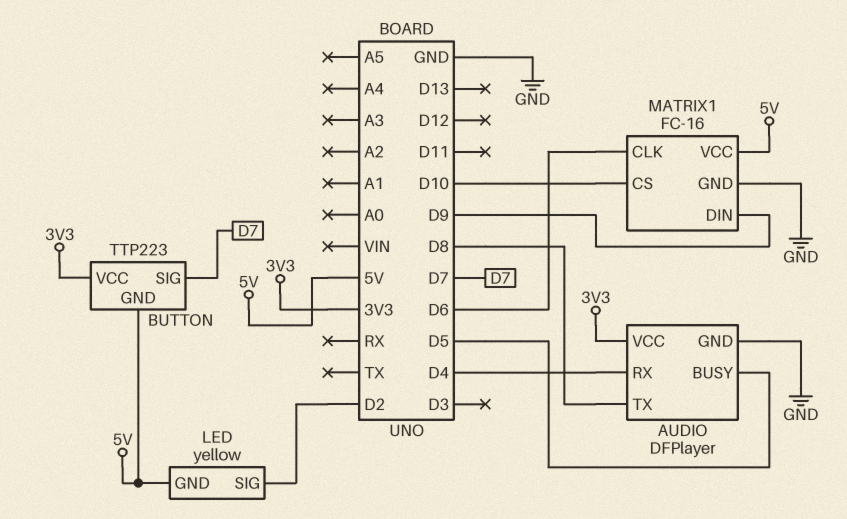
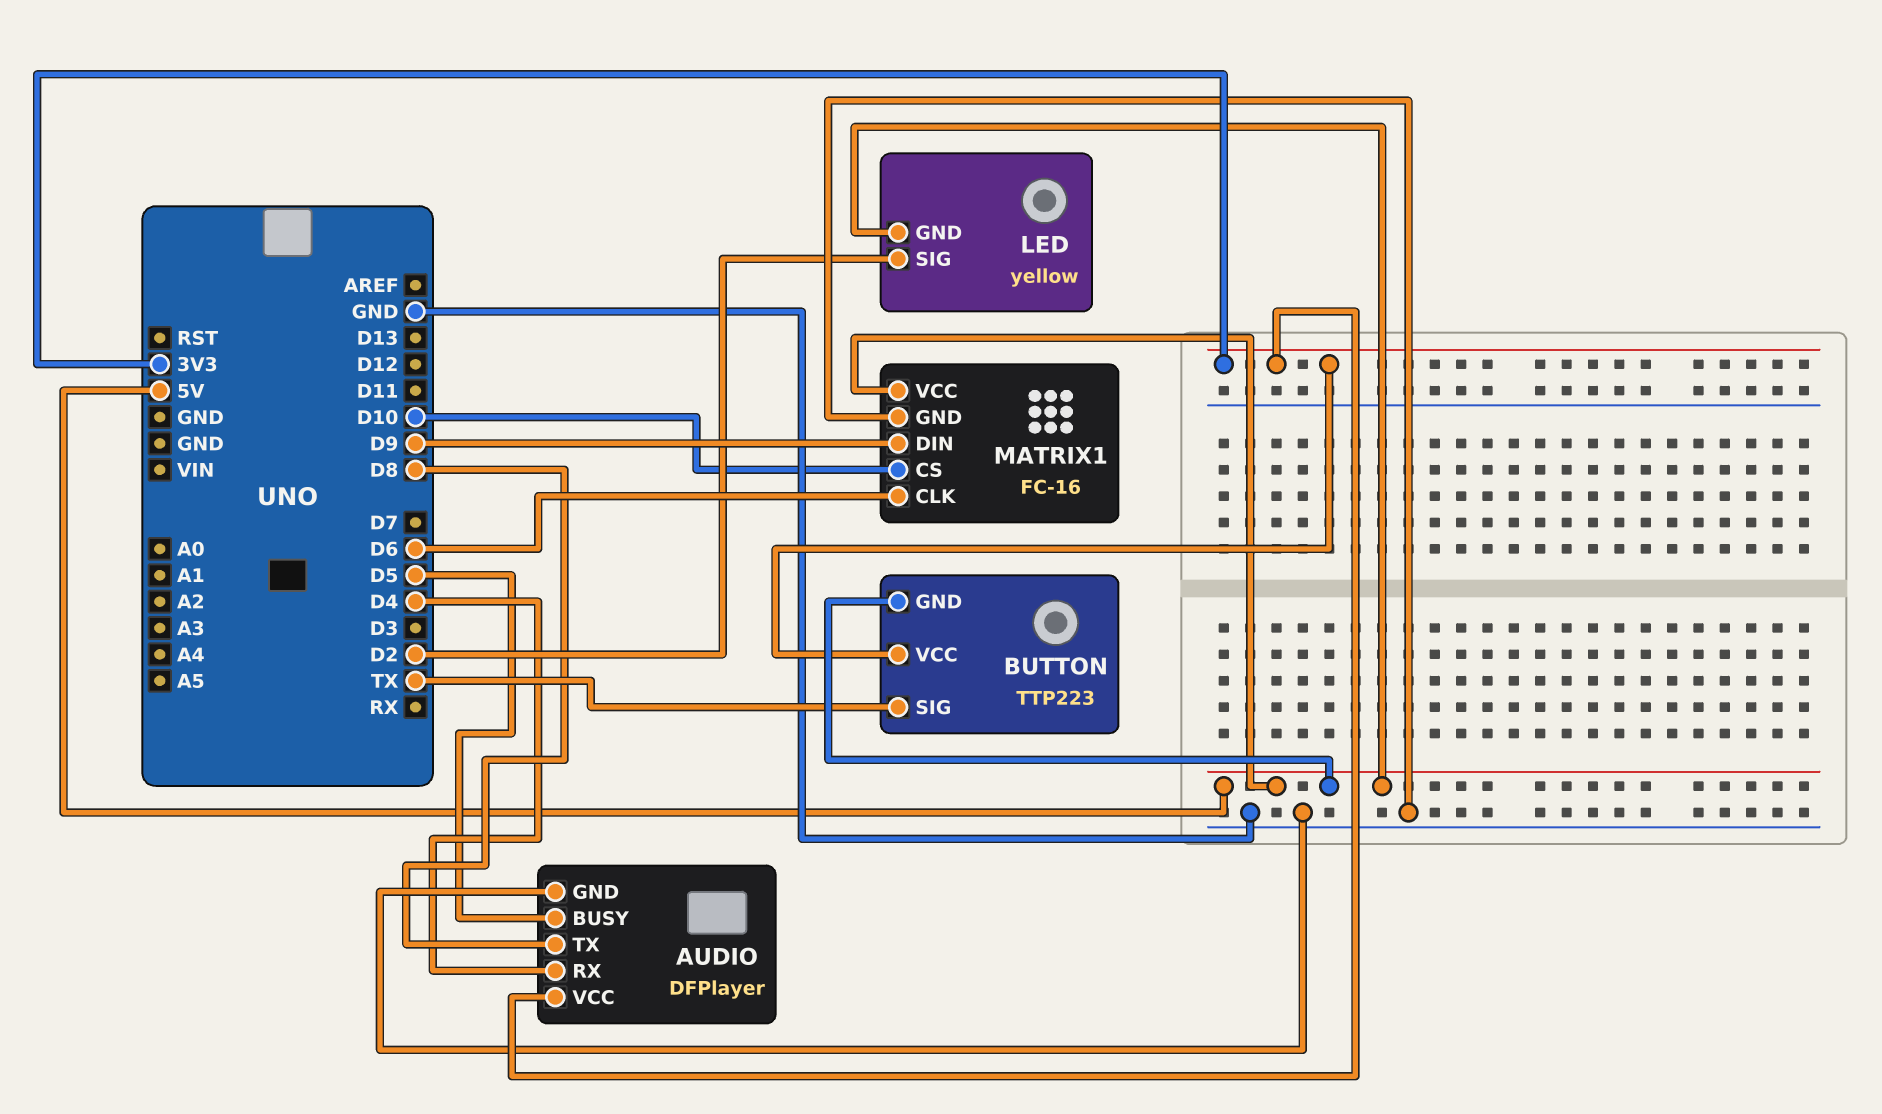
BUTTON pin SIG: D7 -> TX

